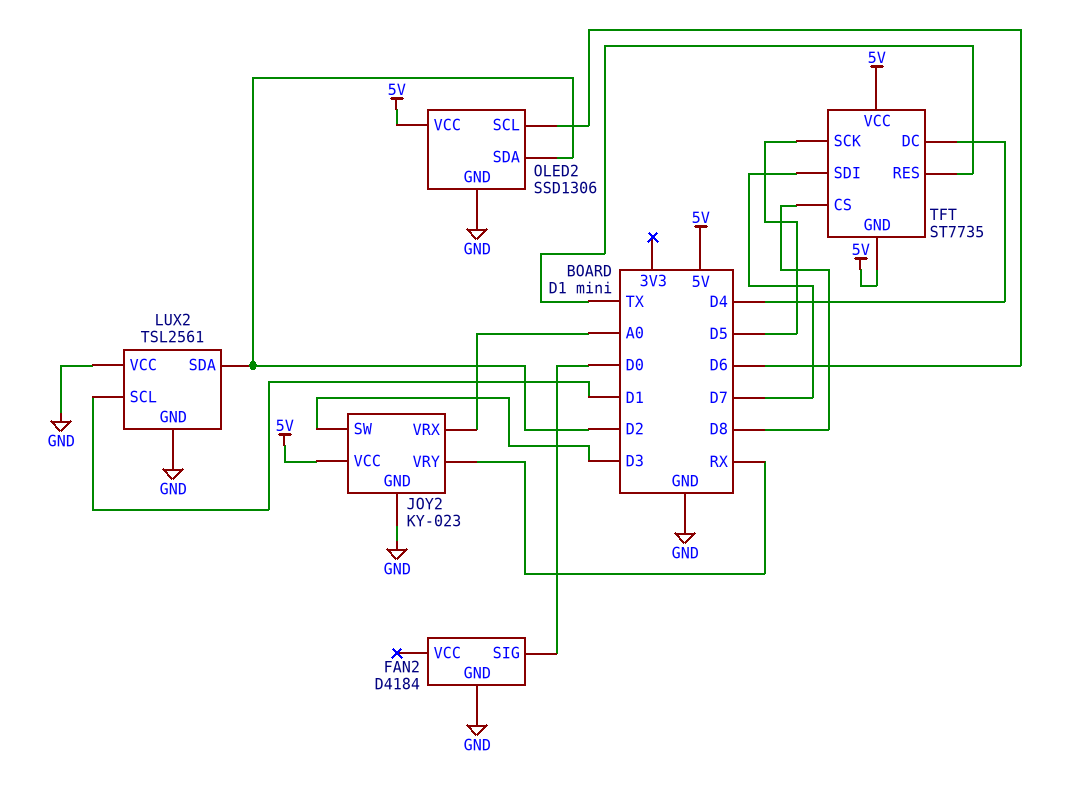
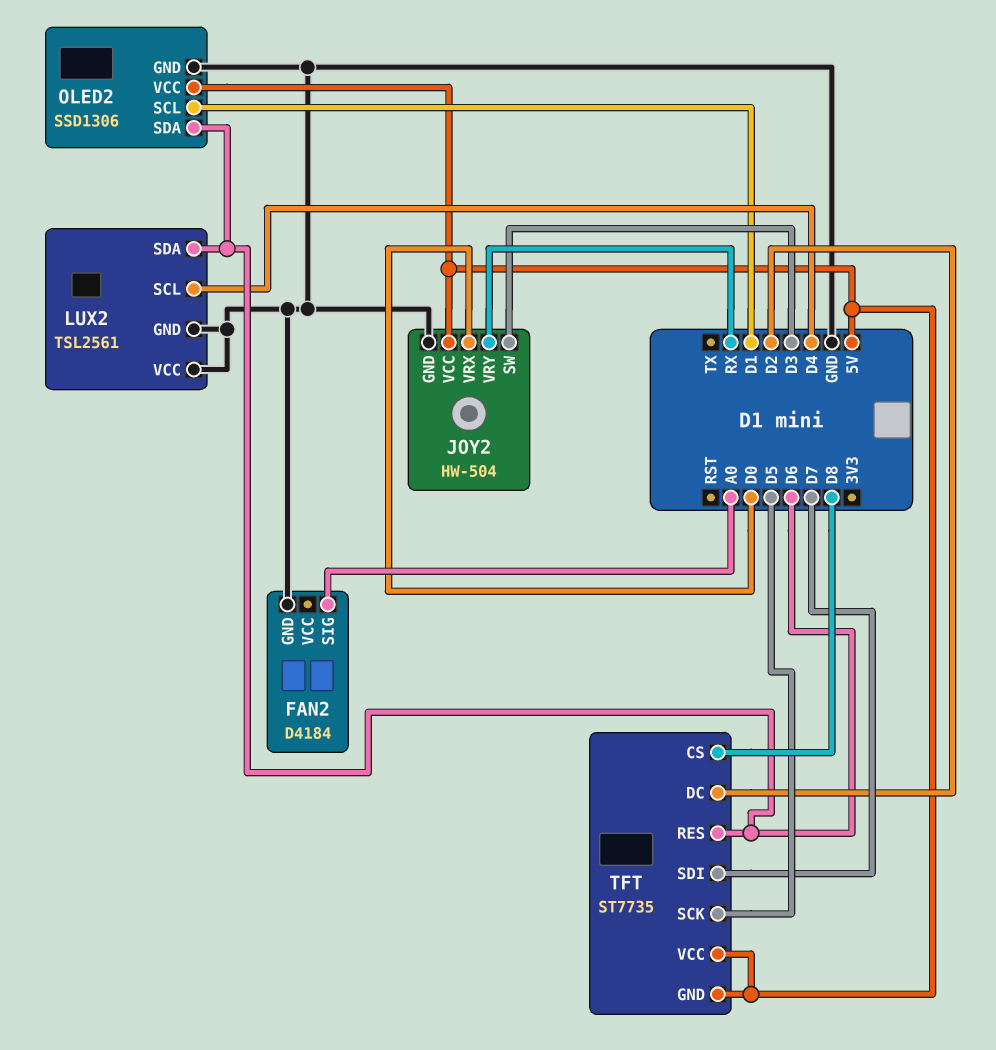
FAN2 pin SIG: D0 -> A0
JOY2: KY-023 -> HW-504
JOY2 pin VRX: A0 -> D0
LUX2 pin SCL: D1 -> D4
LUX2 pin SDA: D2 -> D6
OLED2 pin SCL: D6 -> D1
OLED2 pin SDA: D2 -> D6
TFT pin DC: D4 -> D2
TFT pin RES: TX -> D6

